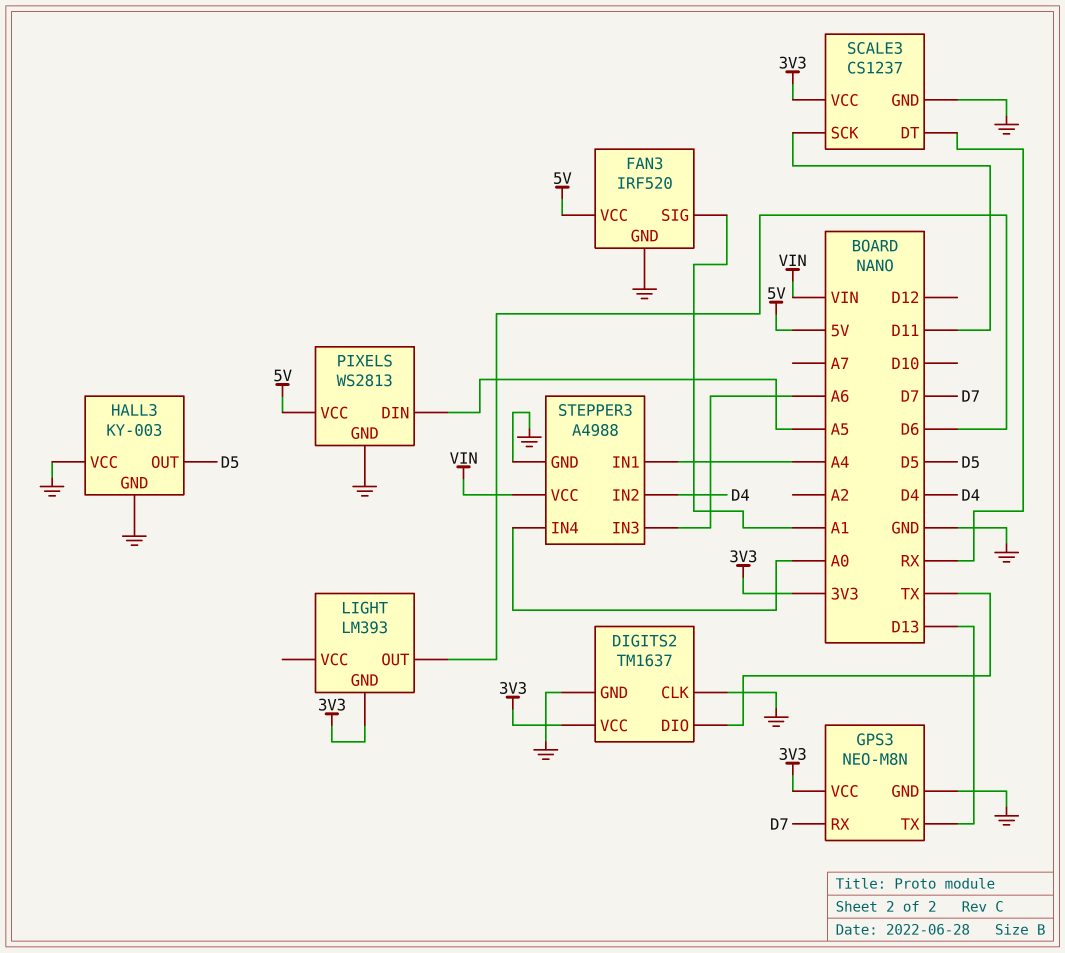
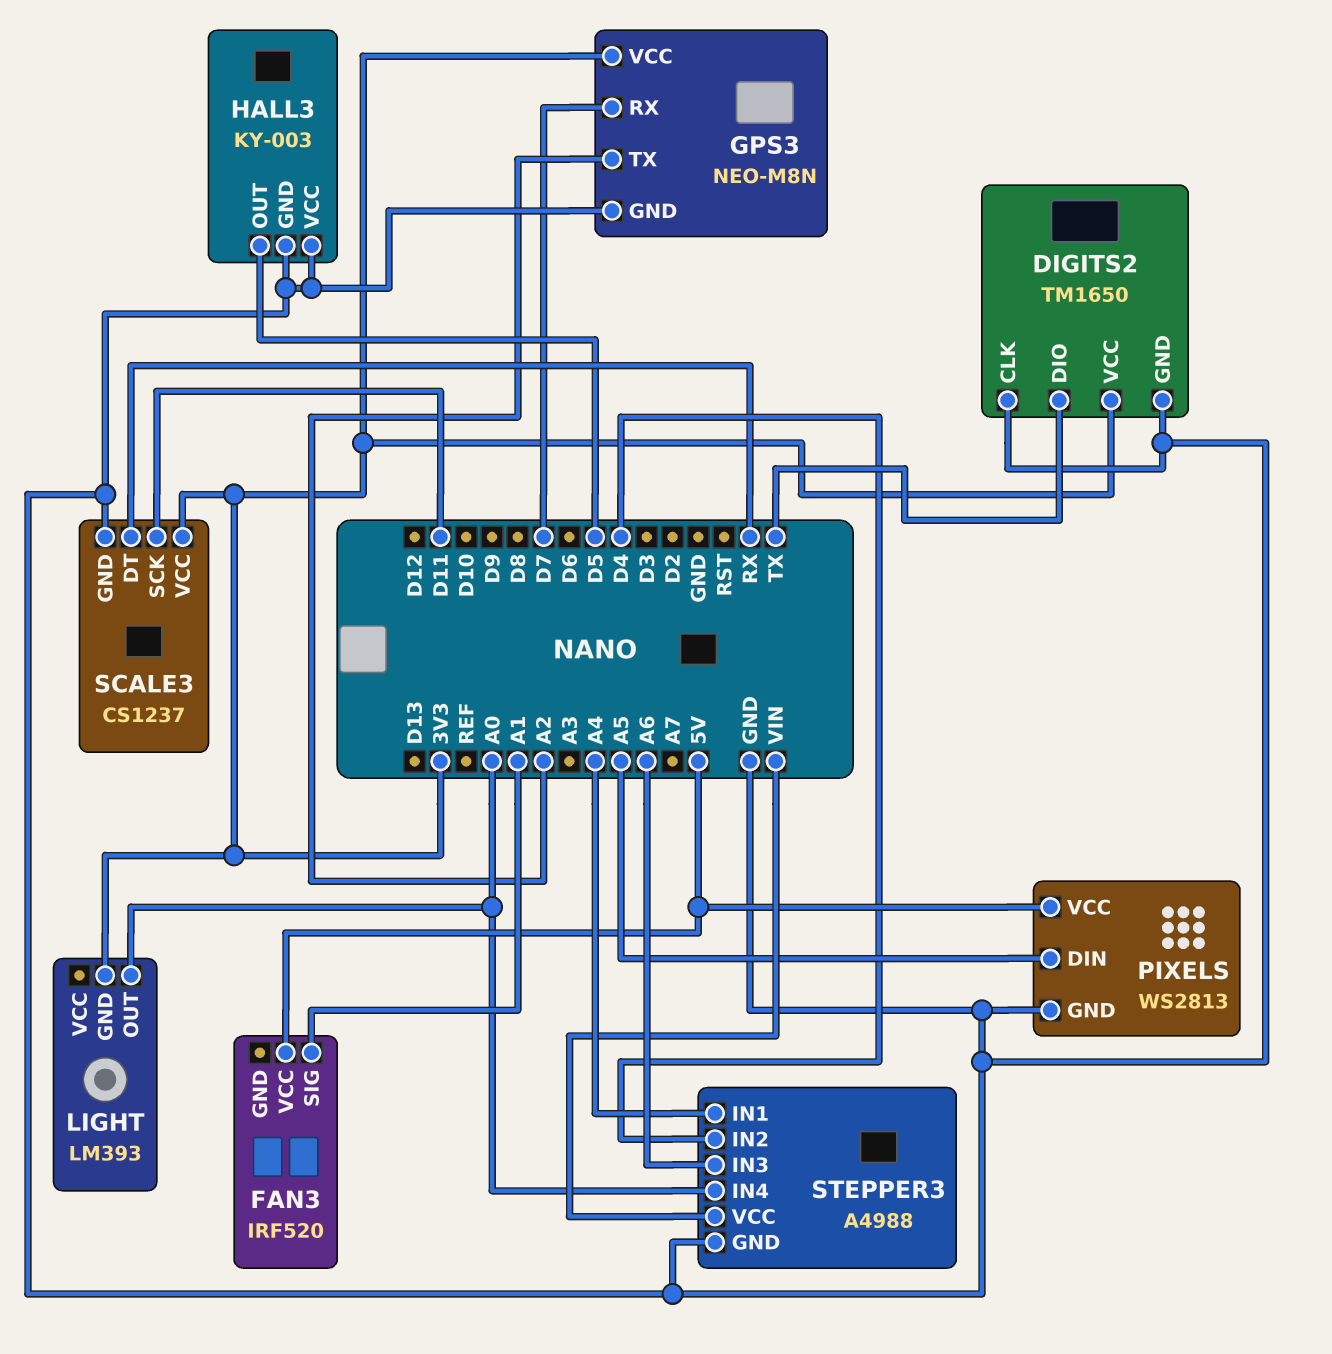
DIGITS2: TM1637 -> TM1650
FAN3 pin GND: GND -> none
GPS3 pin TX: D13 -> A2
LIGHT pin OUT: D6 -> A0

